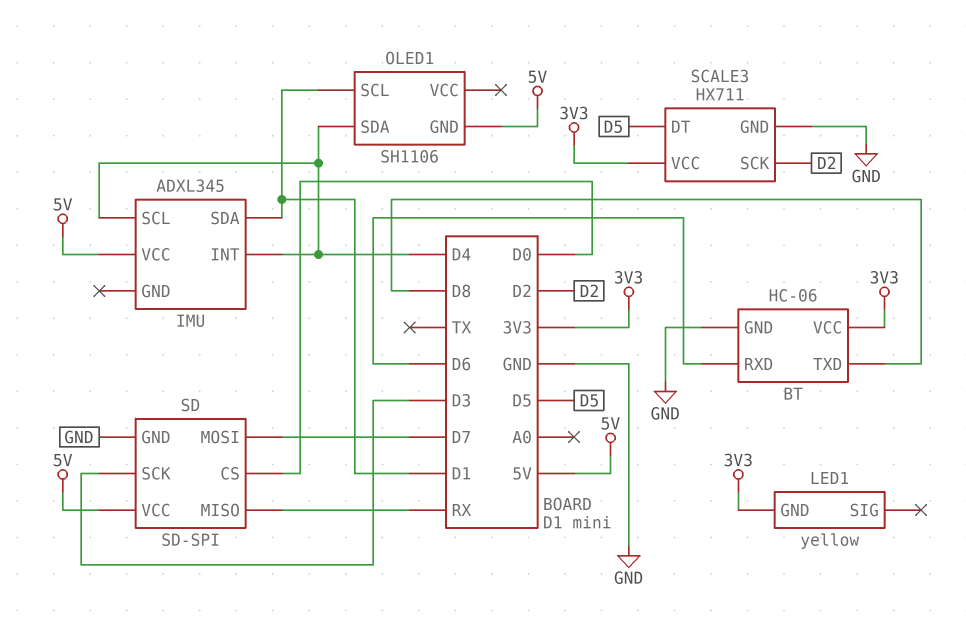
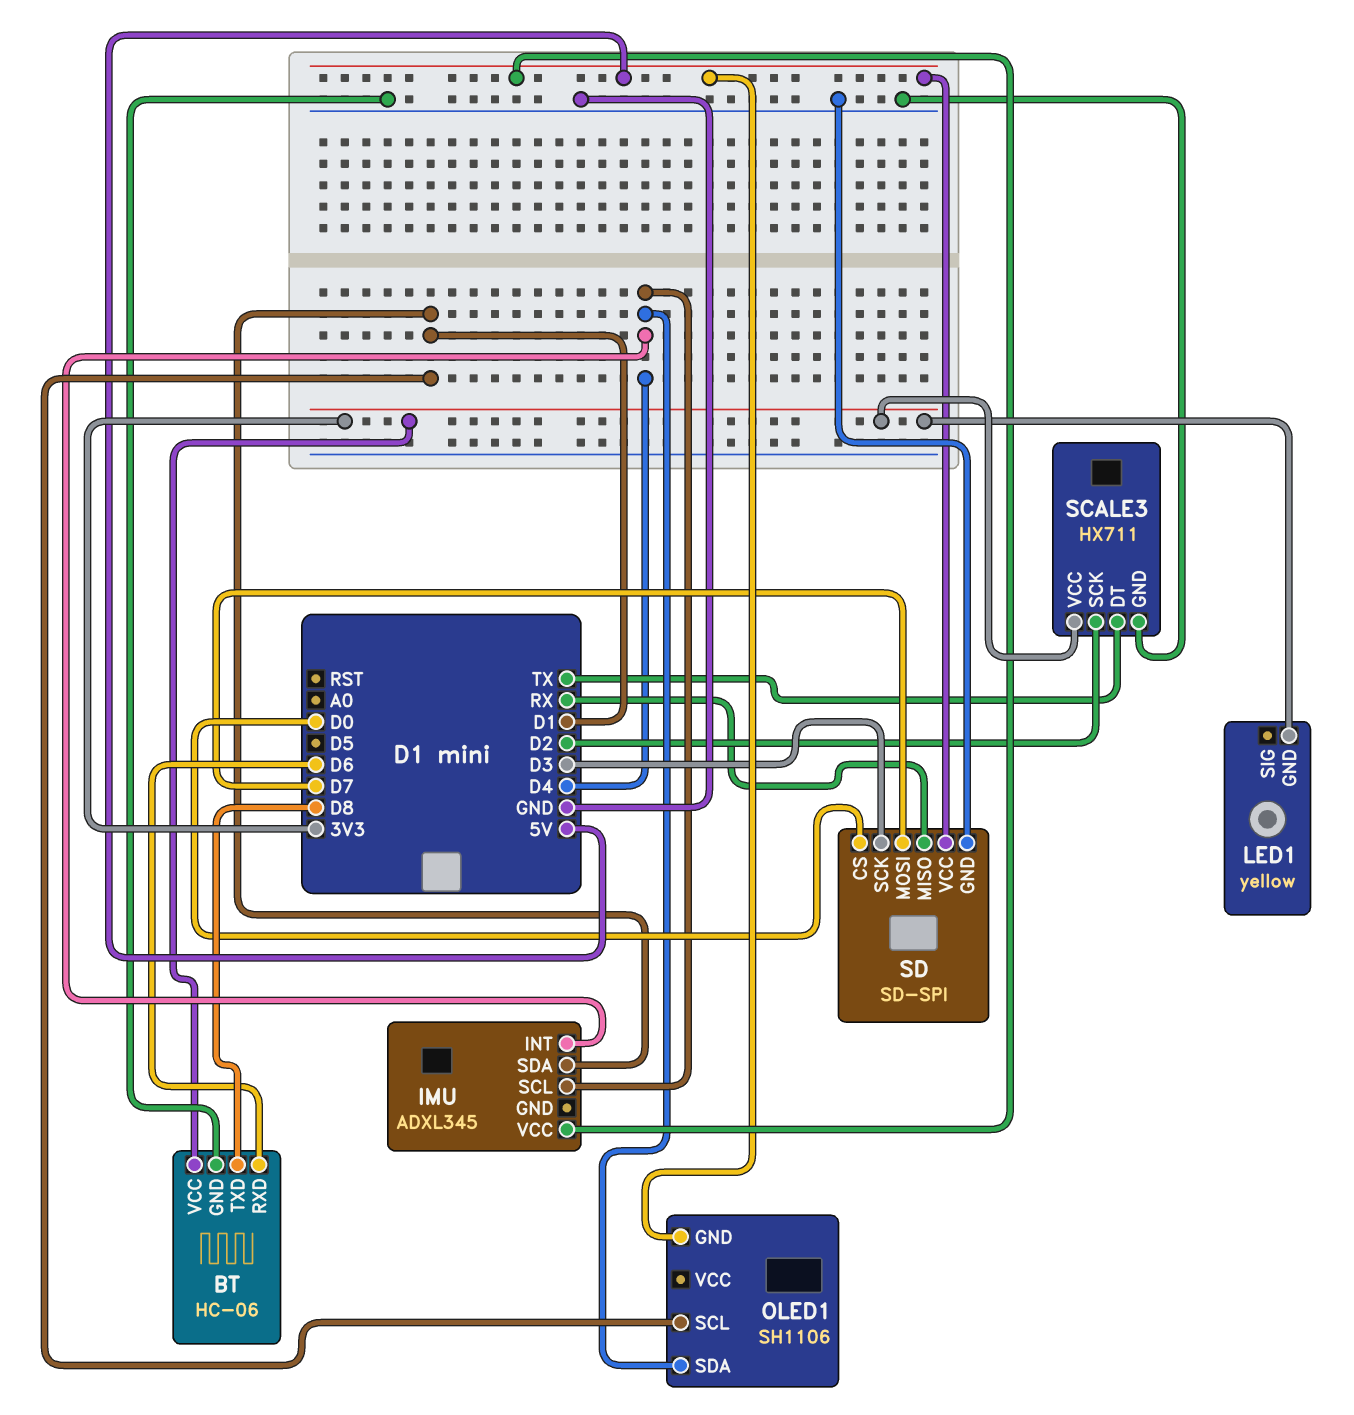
SCALE3 pin DT: D5 -> TX

